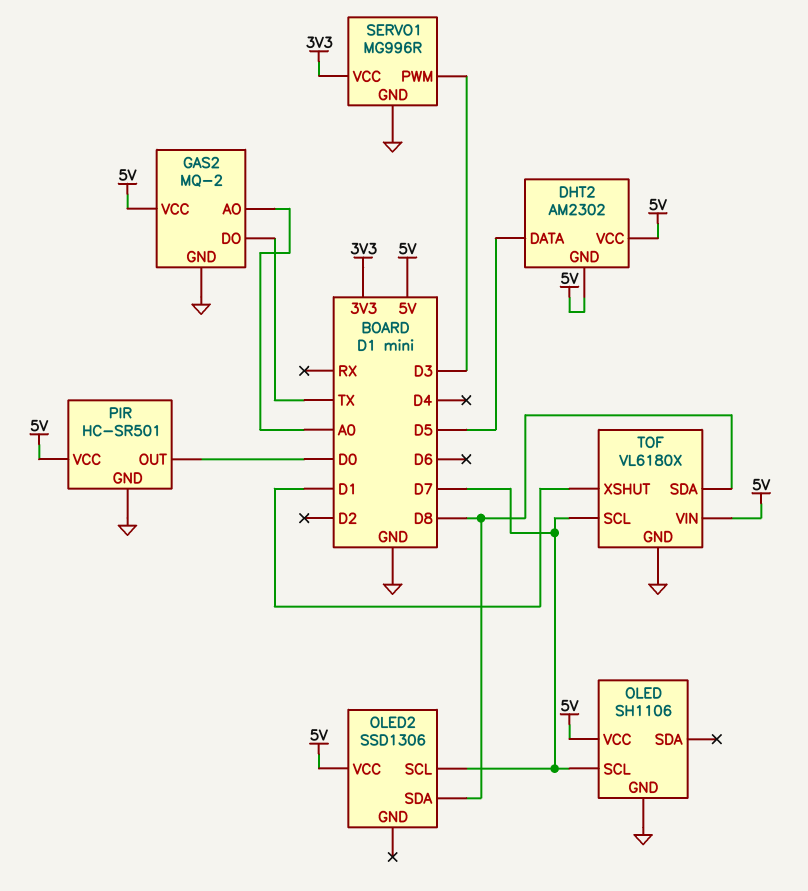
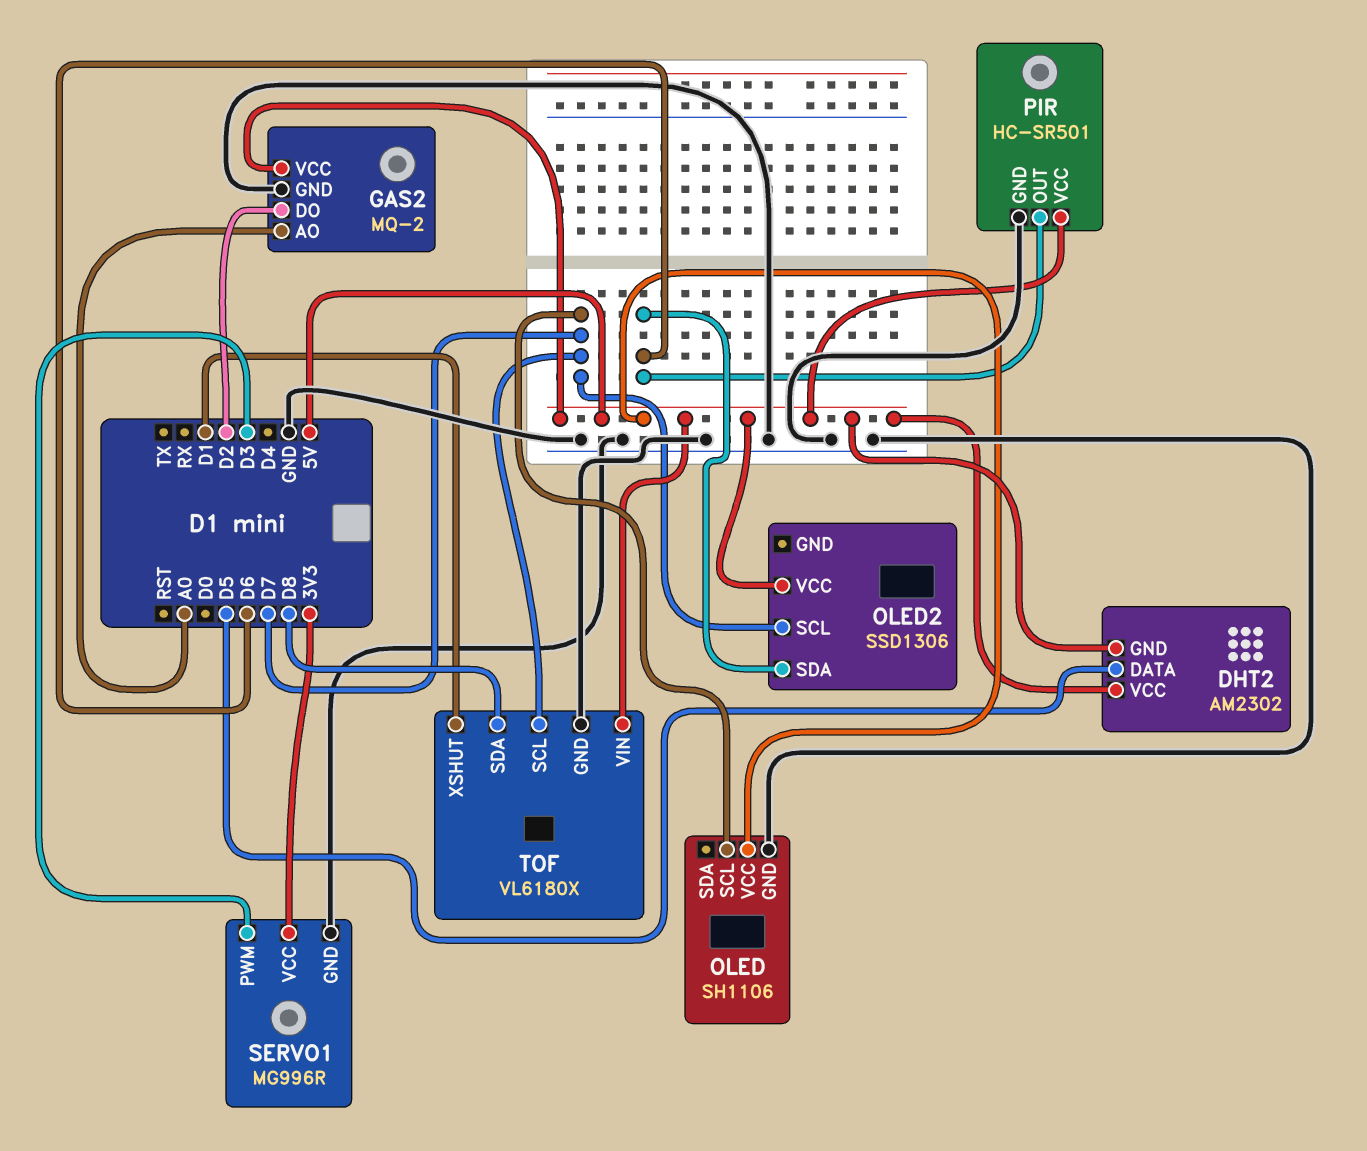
GAS2 pin DO: TX -> D2
OLED2 pin SDA: D8 -> D6
PIR pin OUT: D0 -> D6

